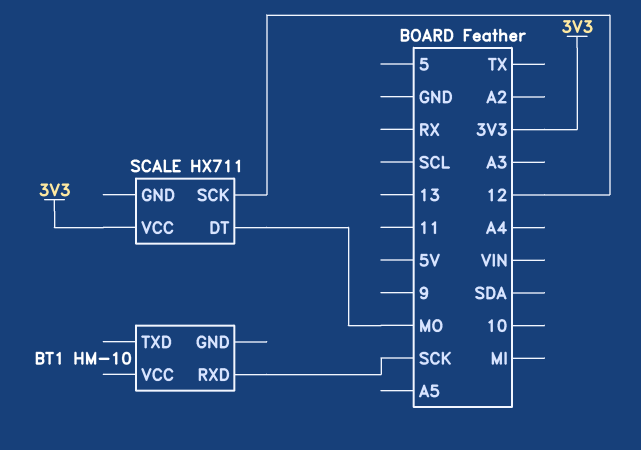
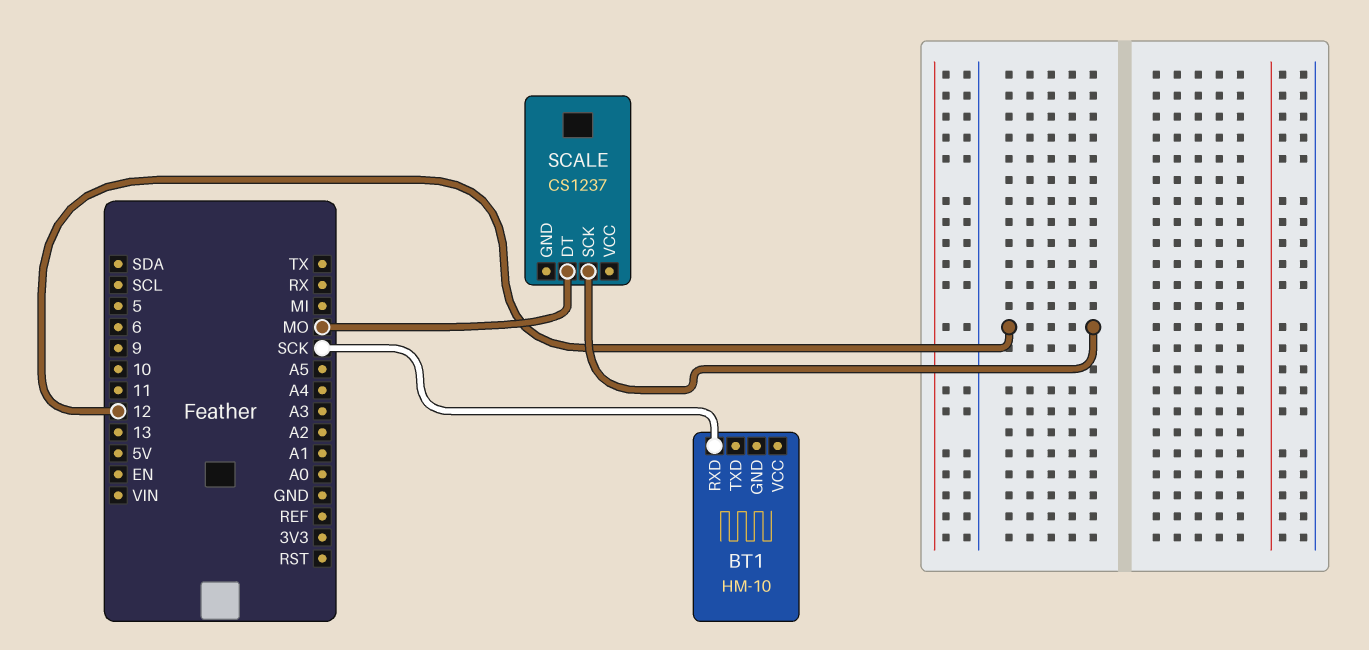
SCALE: HX711 -> CS1237
SCALE pin VCC: 3V3 -> none

